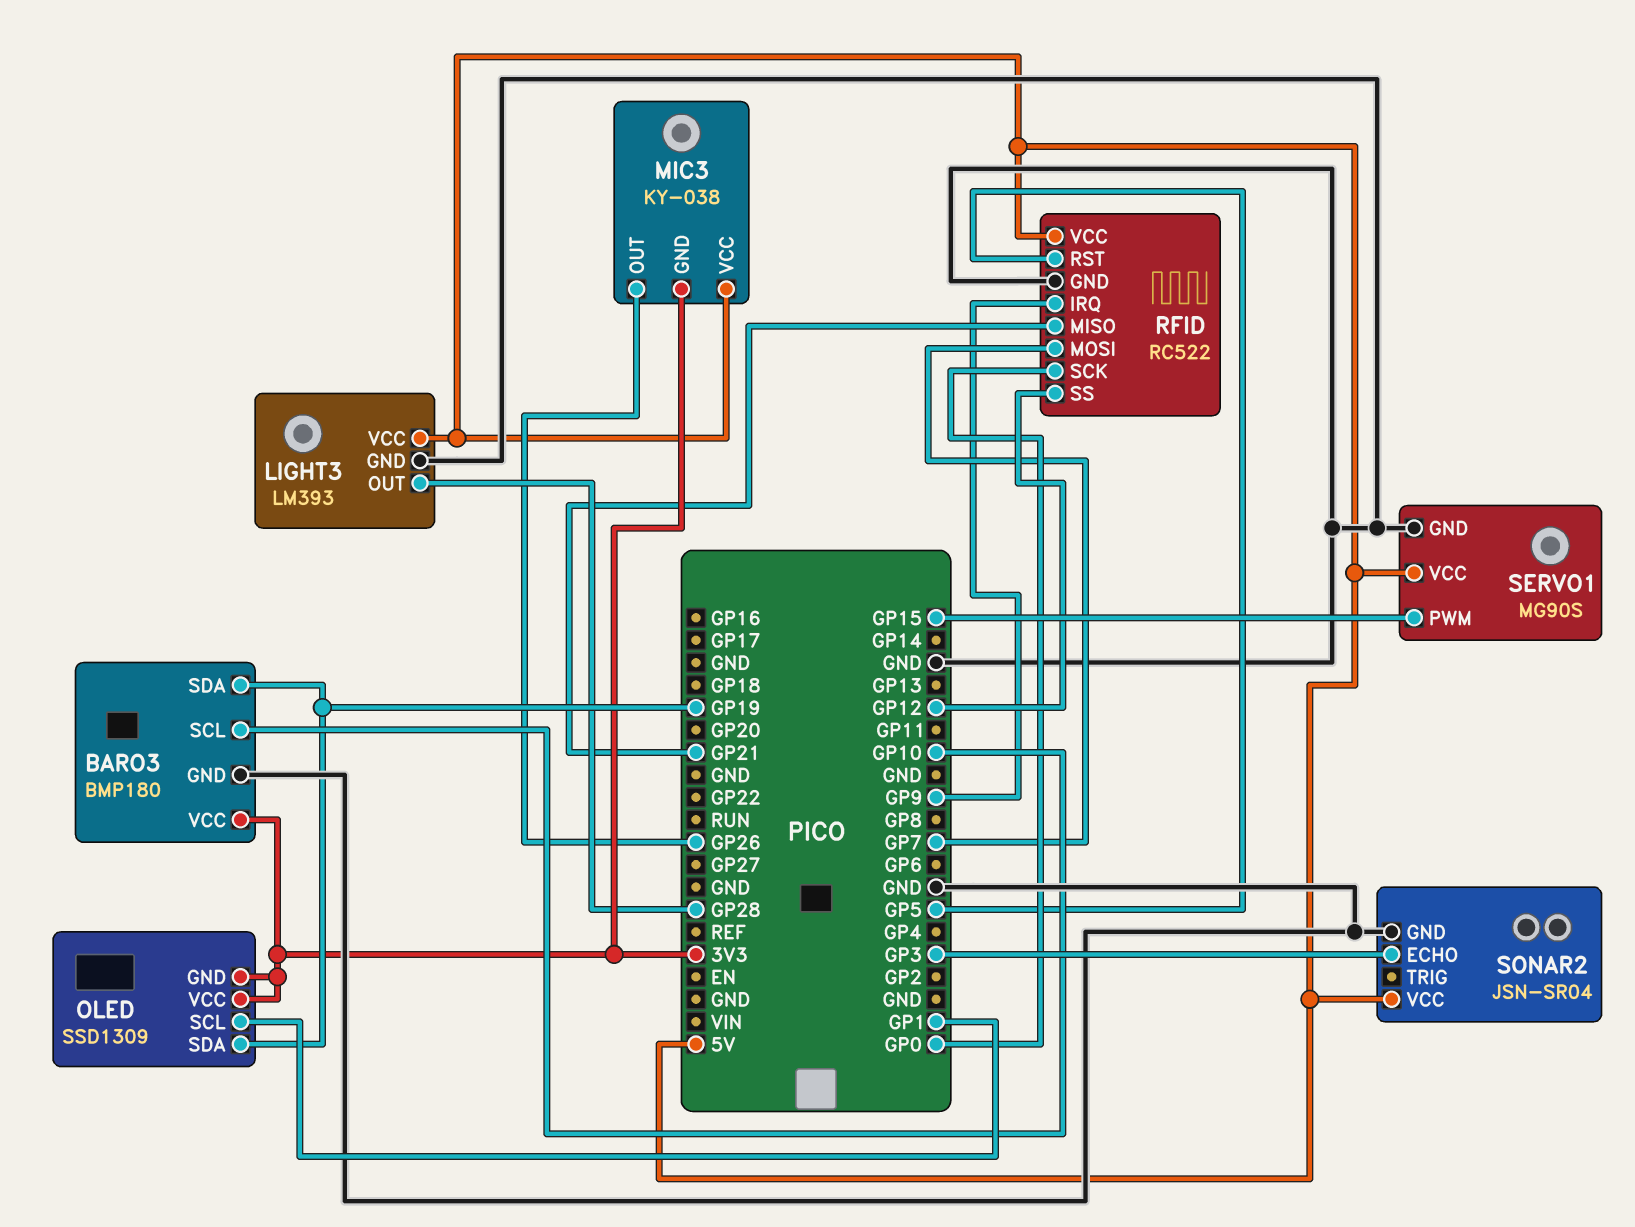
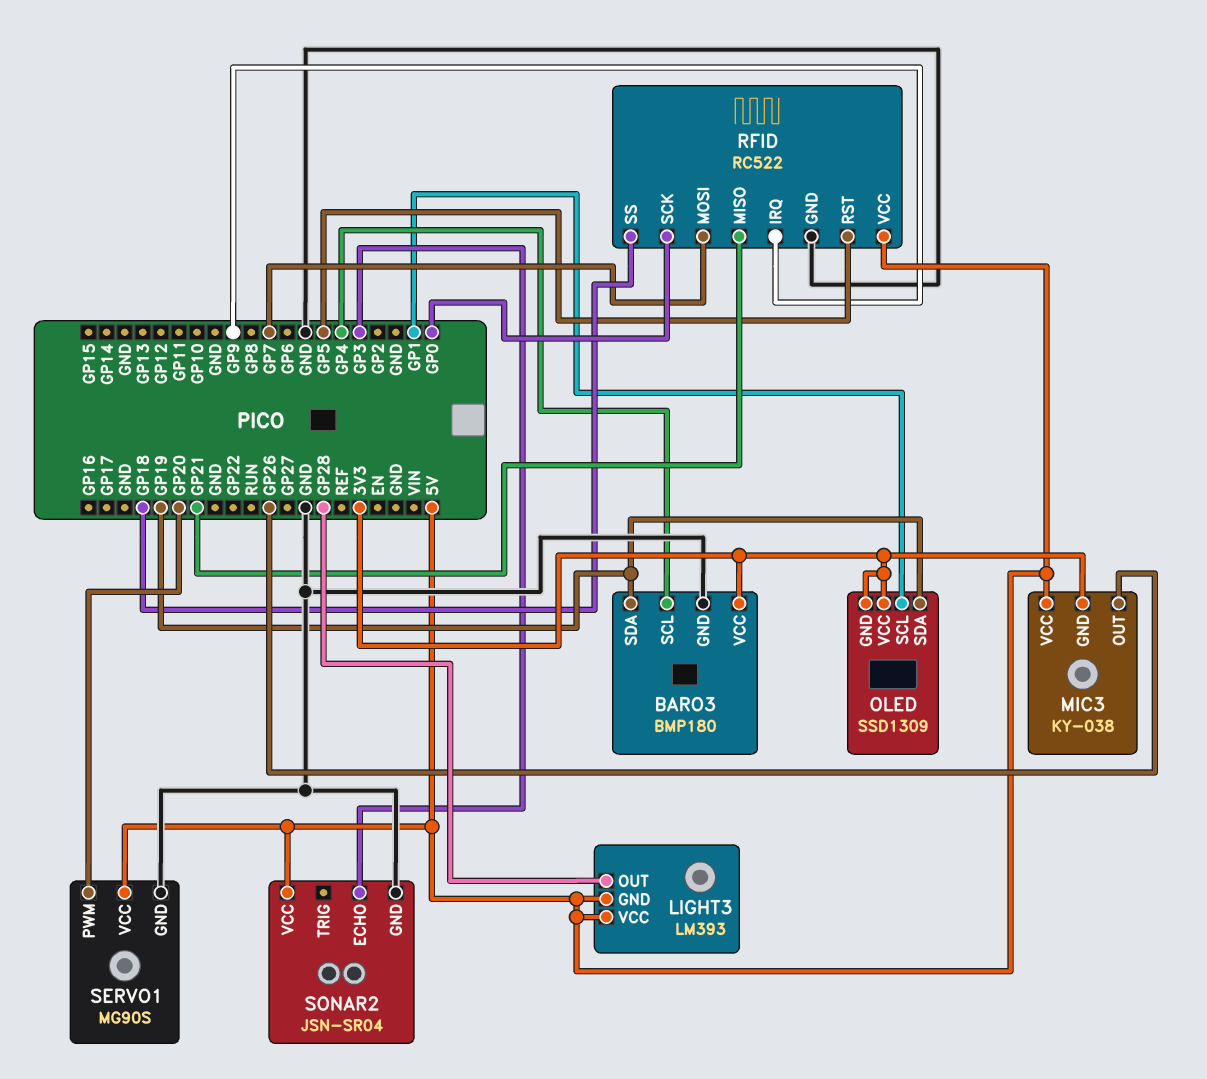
BARO3 pin SCL: GP10 -> GP4
LIGHT3 pin GND: GND -> 5V
RFID pin SS: GP12 -> GP18
SERVO1 pin PWM: GP15 -> GP20

